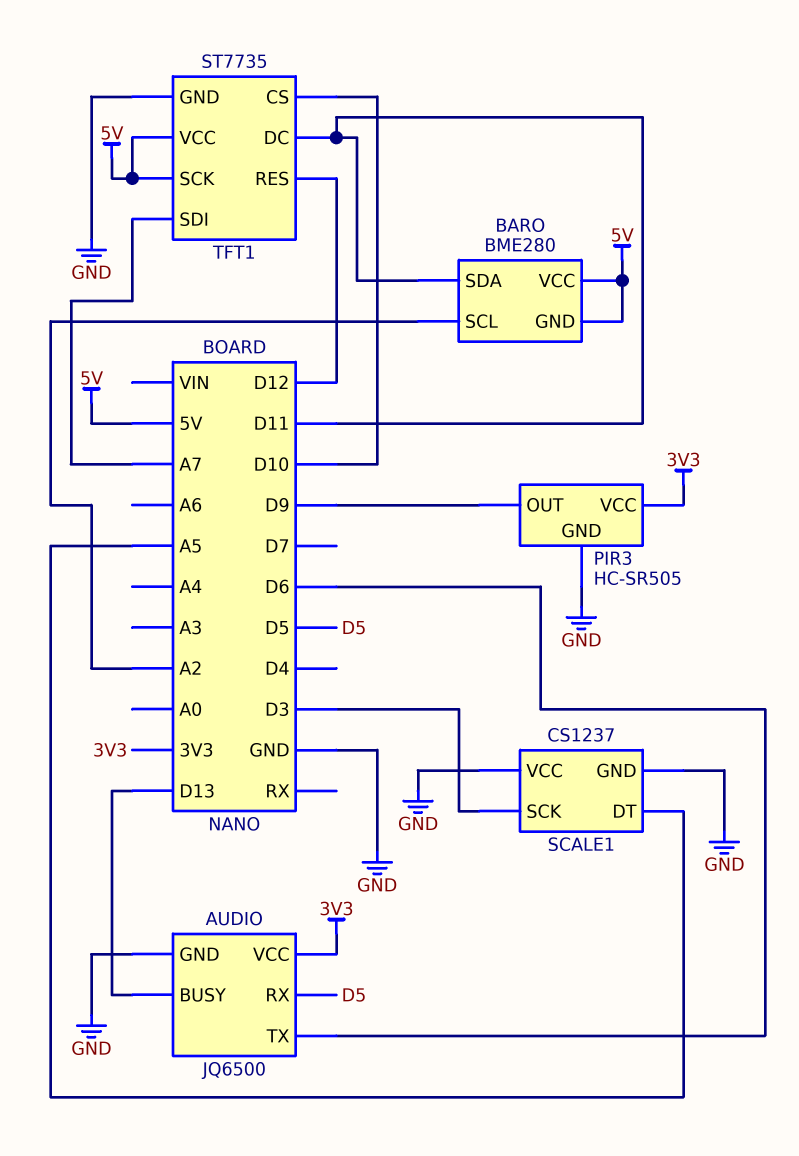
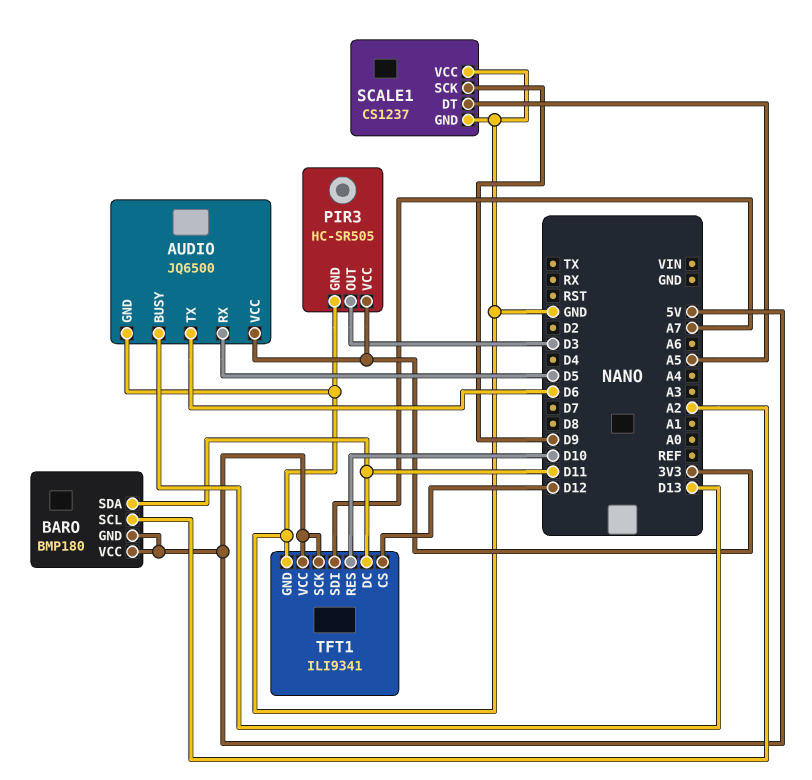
BARO: BME280 -> BMP180
PIR3 pin OUT: D9 -> D3
SCALE1 pin SCK: D3 -> D9
TFT1: ST7735 -> ILI9341
TFT1 pin CS: D10 -> D12
TFT1 pin RES: D12 -> D10

